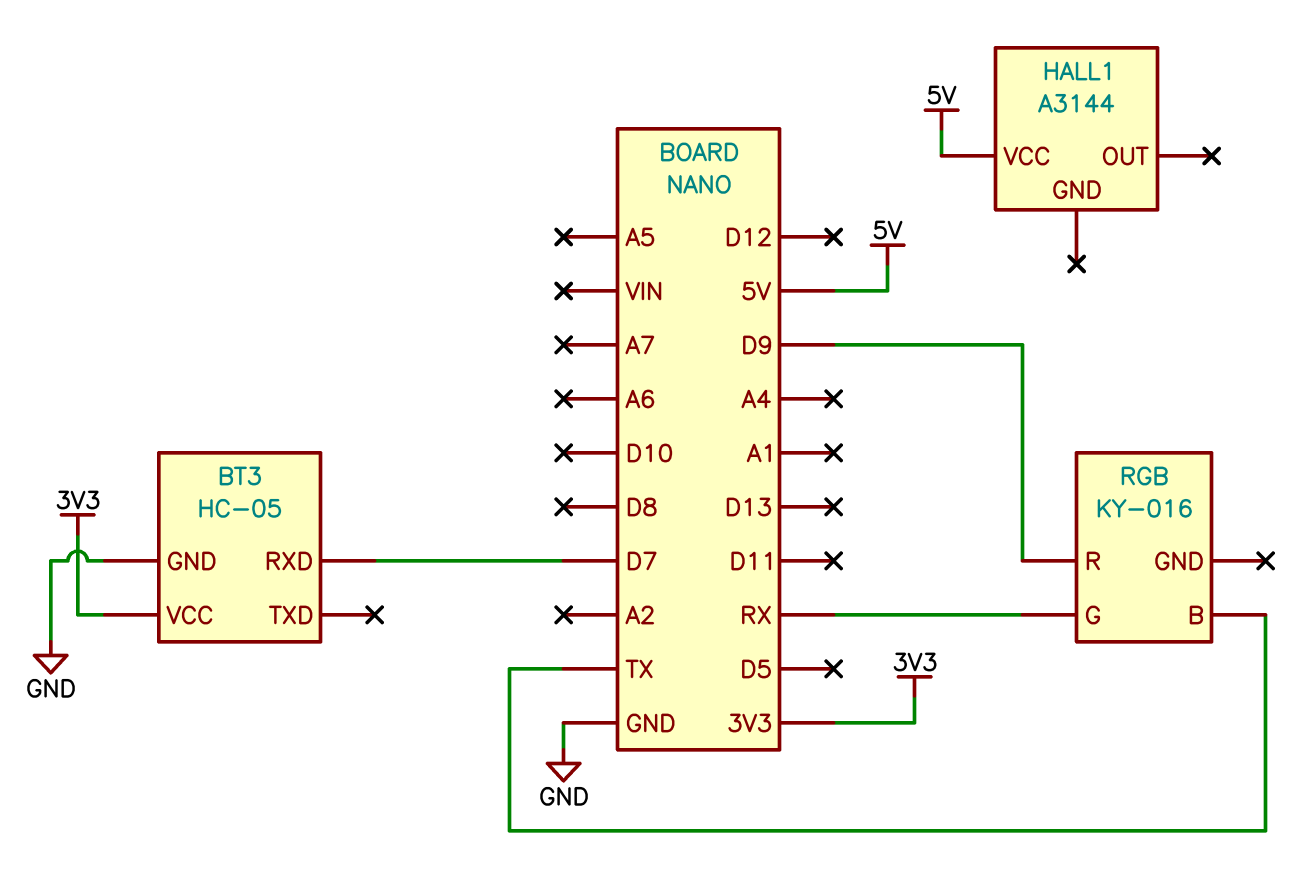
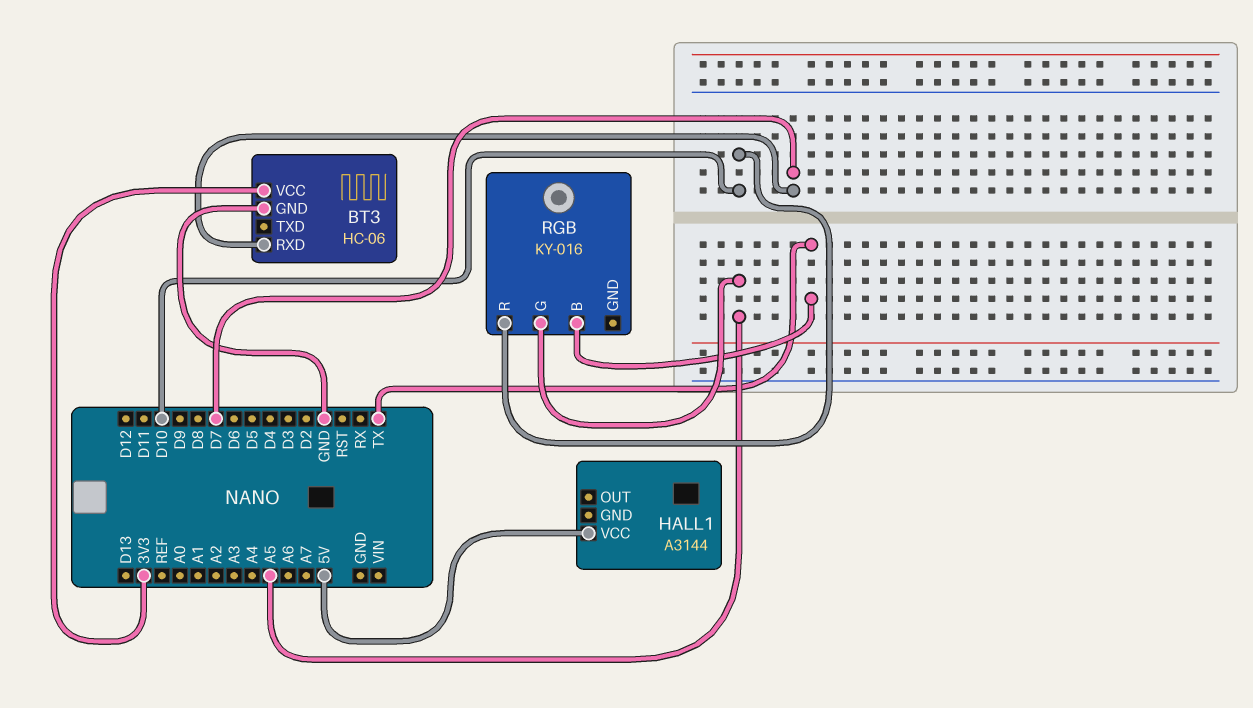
BT3: HC-05 -> HC-06
RGB pin G: RX -> A5
RGB pin R: D9 -> D10

